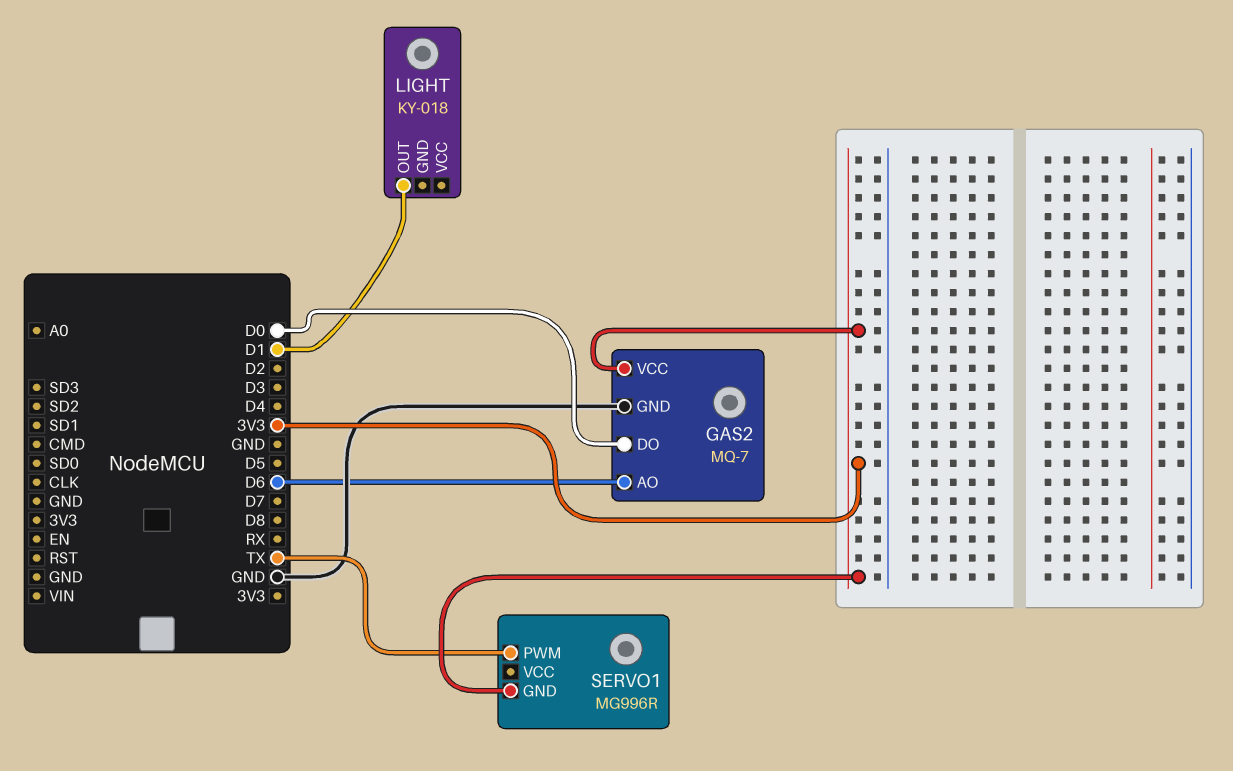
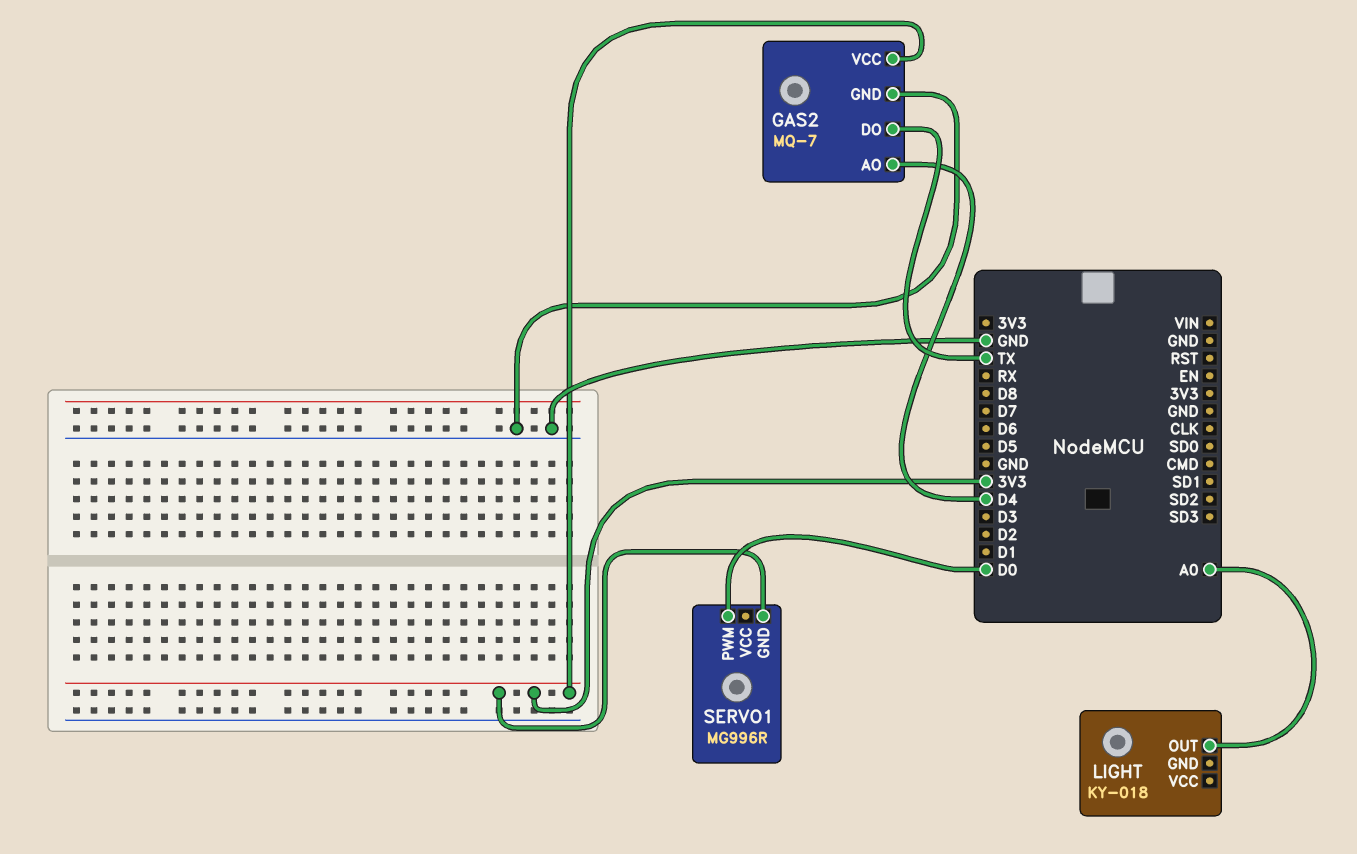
GAS2 pin AO: D6 -> D4
GAS2 pin DO: D0 -> TX
LIGHT pin OUT: D1 -> A0
SERVO1 pin PWM: TX -> D0

